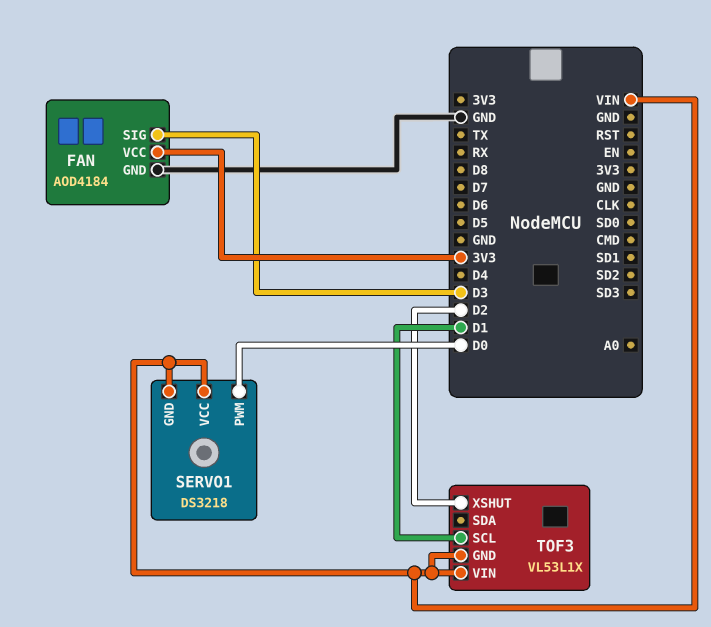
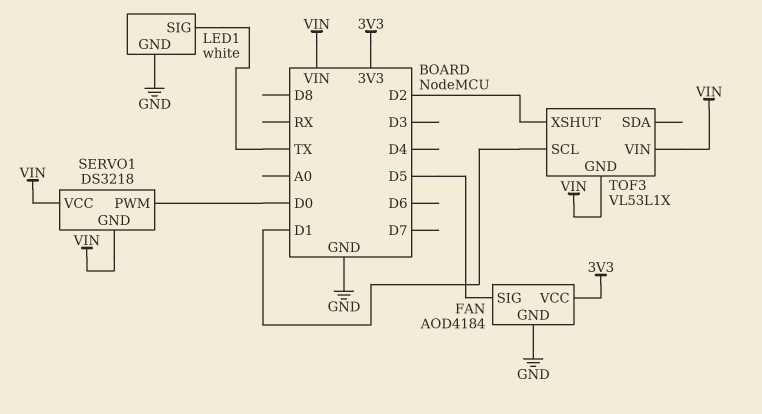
FAN pin SIG: D3 -> D5
LED1: none -> white
LED1 pin GND: none -> GND
LED1 pin SIG: none -> TX

